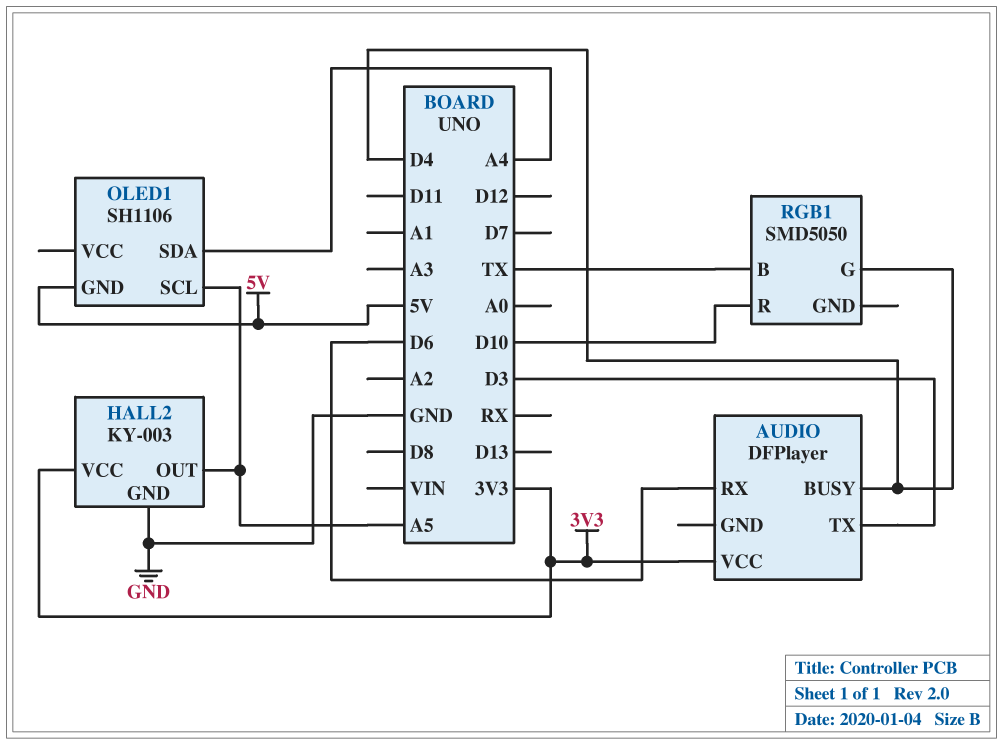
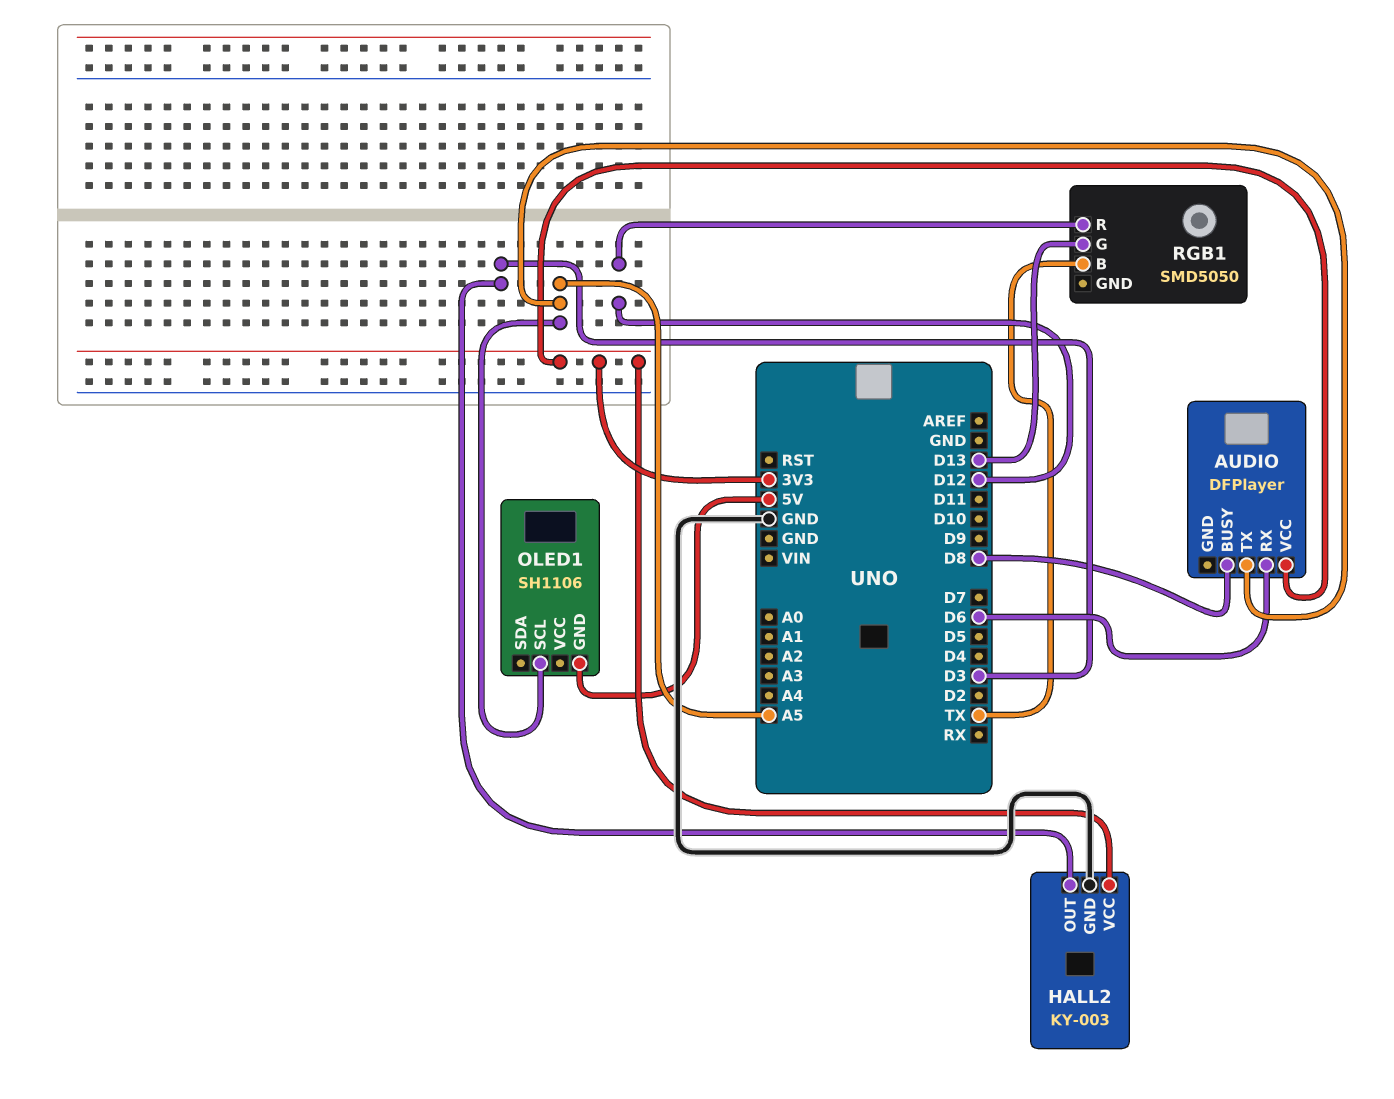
AUDIO pin BUSY: D4 -> D8
AUDIO pin TX: D3 -> A5
HALL2 pin OUT: A5 -> D3
OLED1 pin SDA: A4 -> none
RGB1 pin G: D4 -> D13
RGB1 pin R: D10 -> D12

